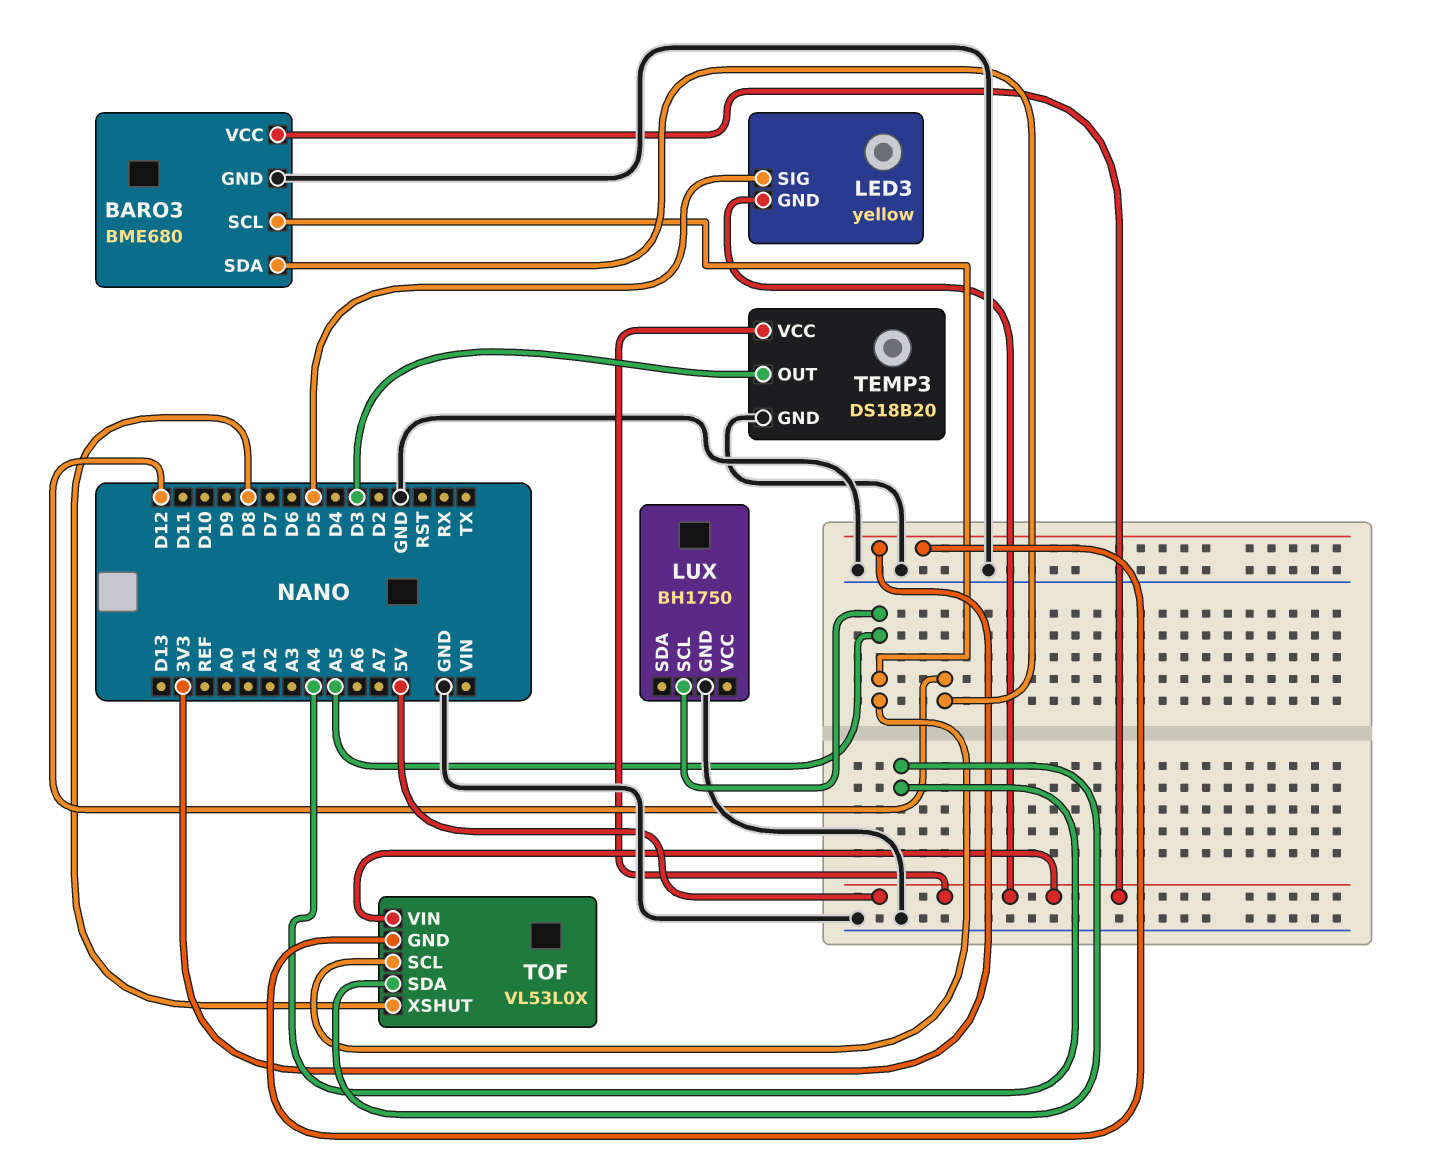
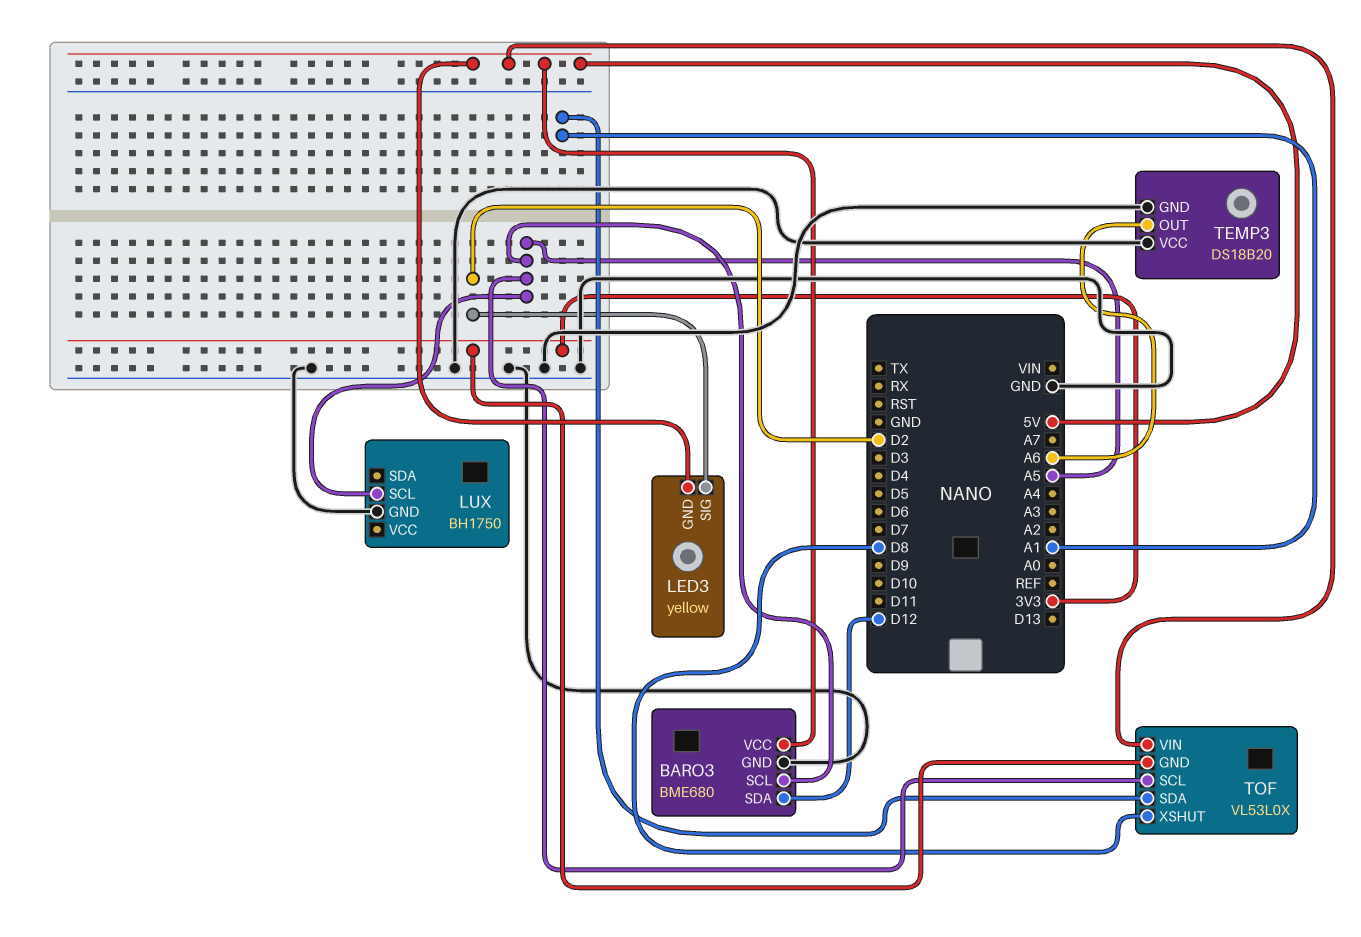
LED3 pin SIG: D5 -> D2
TEMP3 pin OUT: D3 -> A6
TEMP3 pin VCC: 5V -> GND
TOF pin SDA: A4 -> A1

